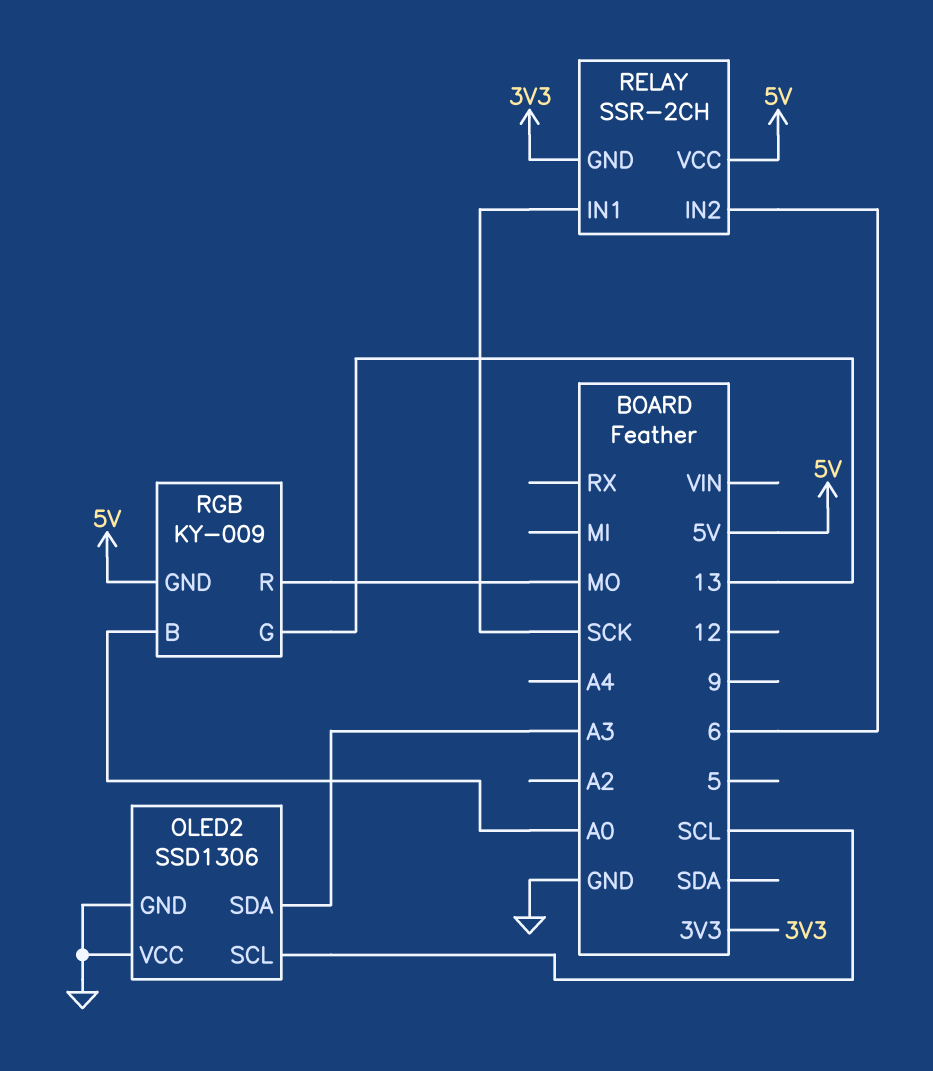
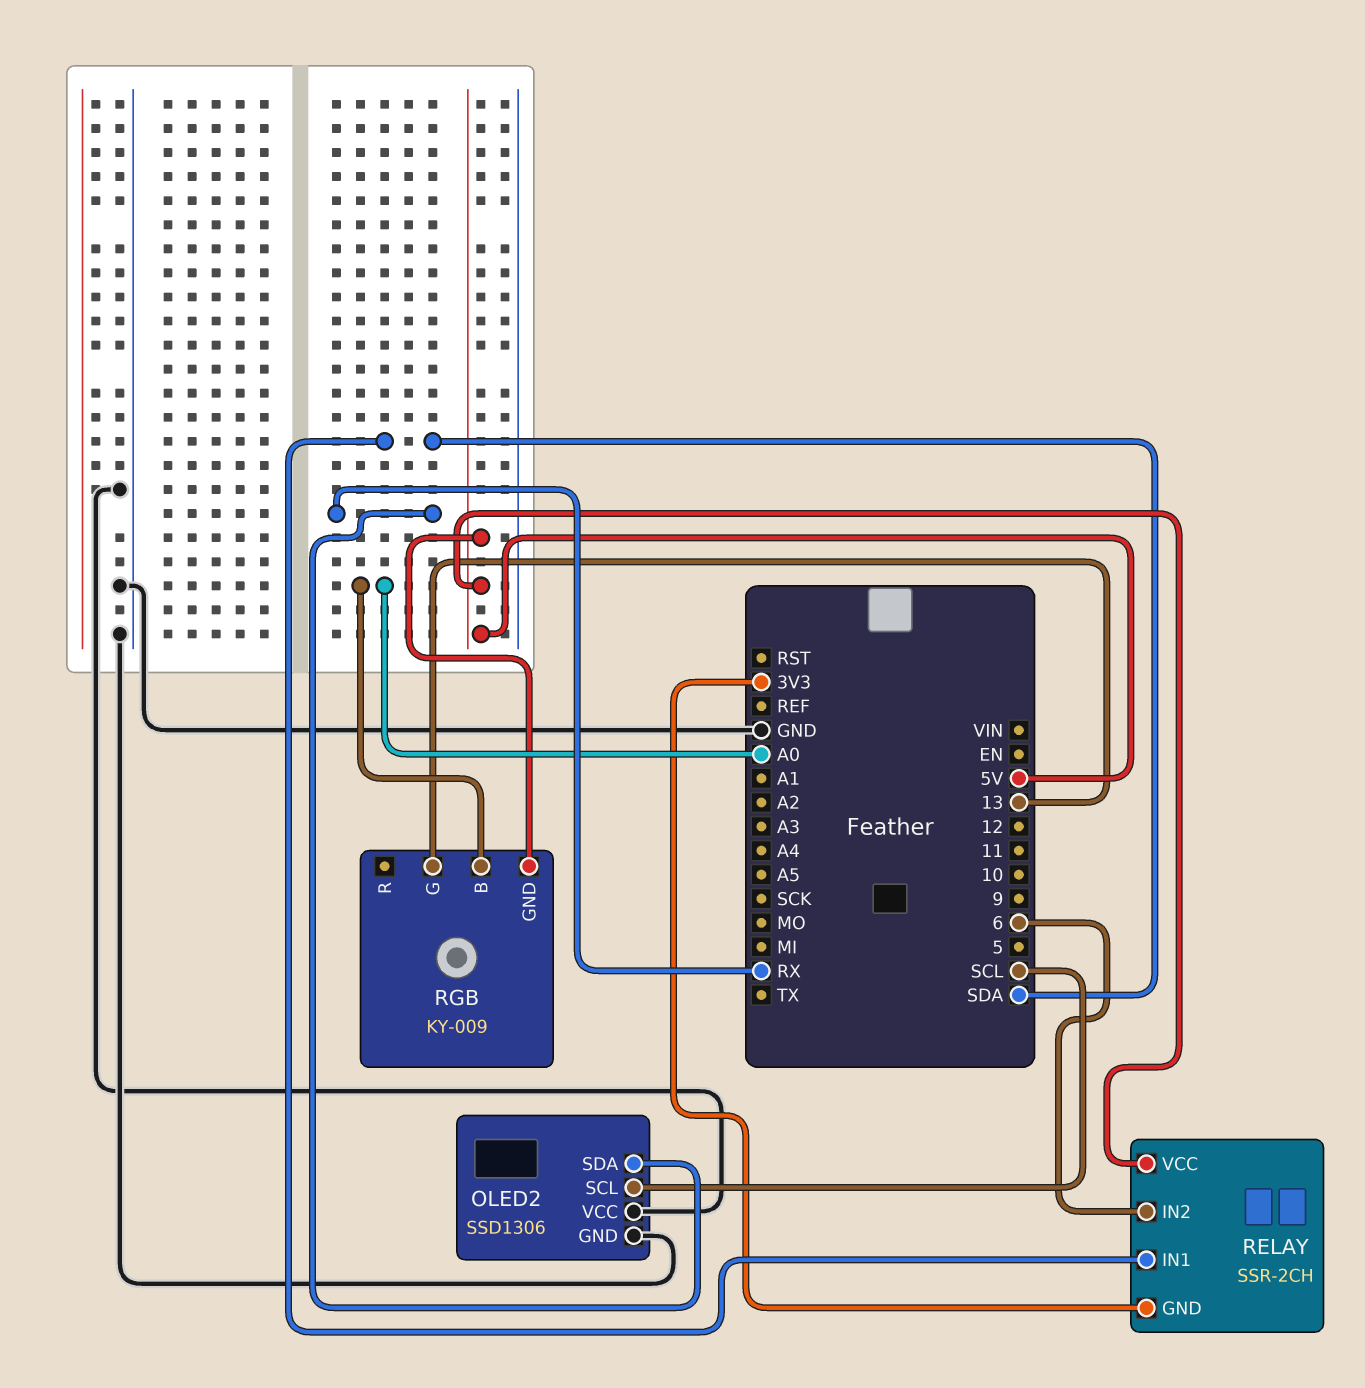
OLED2 pin SDA: A3 -> RX
RELAY pin IN1: SCK -> SDA
RGB pin R: MO -> none

